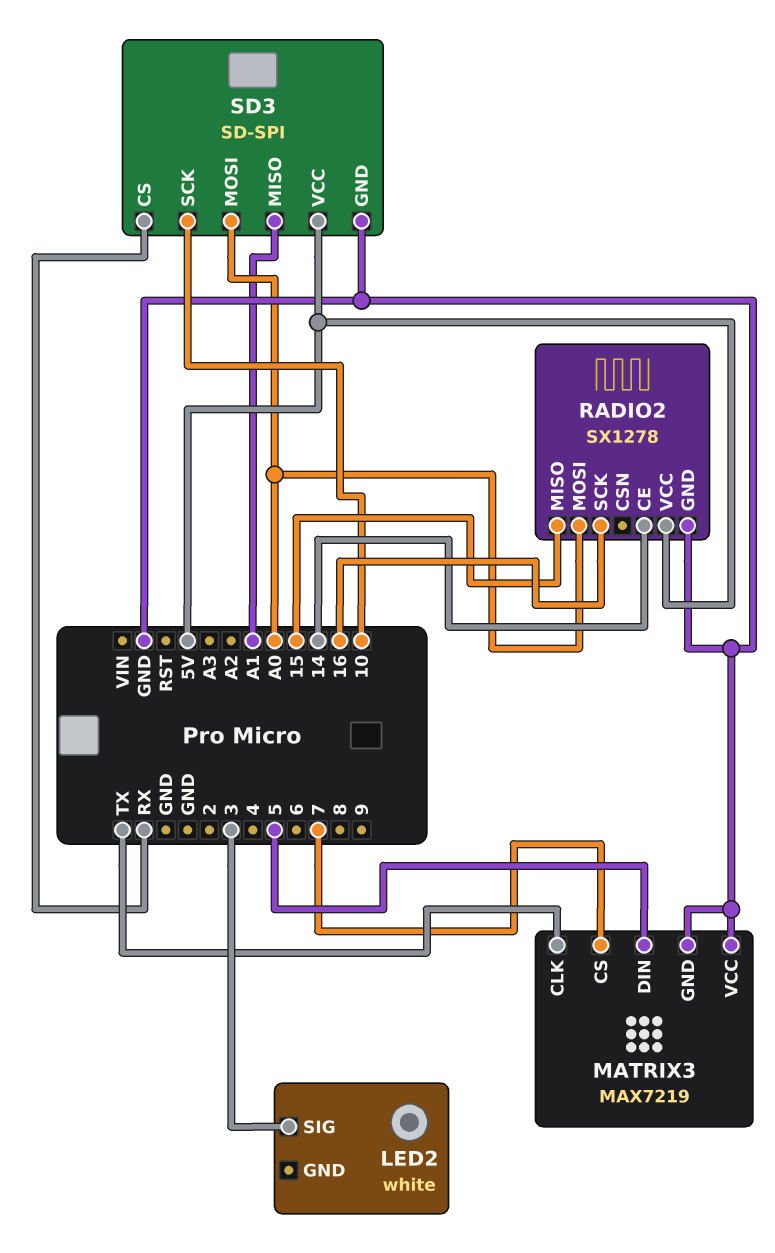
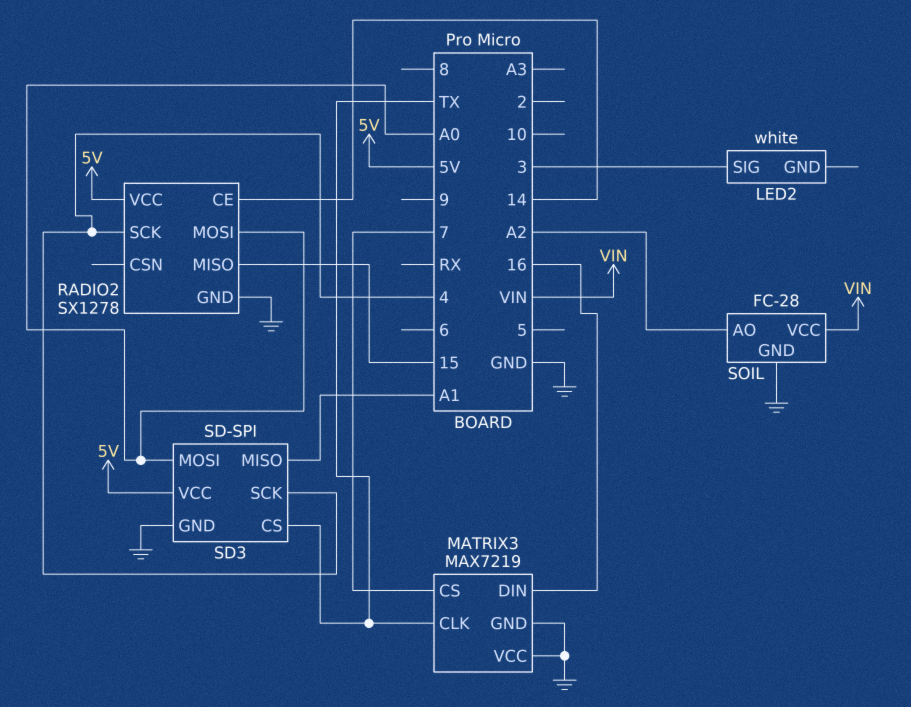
MATRIX3 pin DIN: 5 -> 16
RADIO2 pin SCK: 16 -> 4
SD3 pin CS: RX -> TX
SD3 pin SCK: 10 -> 4
SOIL: none -> FC-28
SOIL pin AO: none -> A2
SOIL pin GND: none -> GND
SOIL pin VCC: none -> VIN

